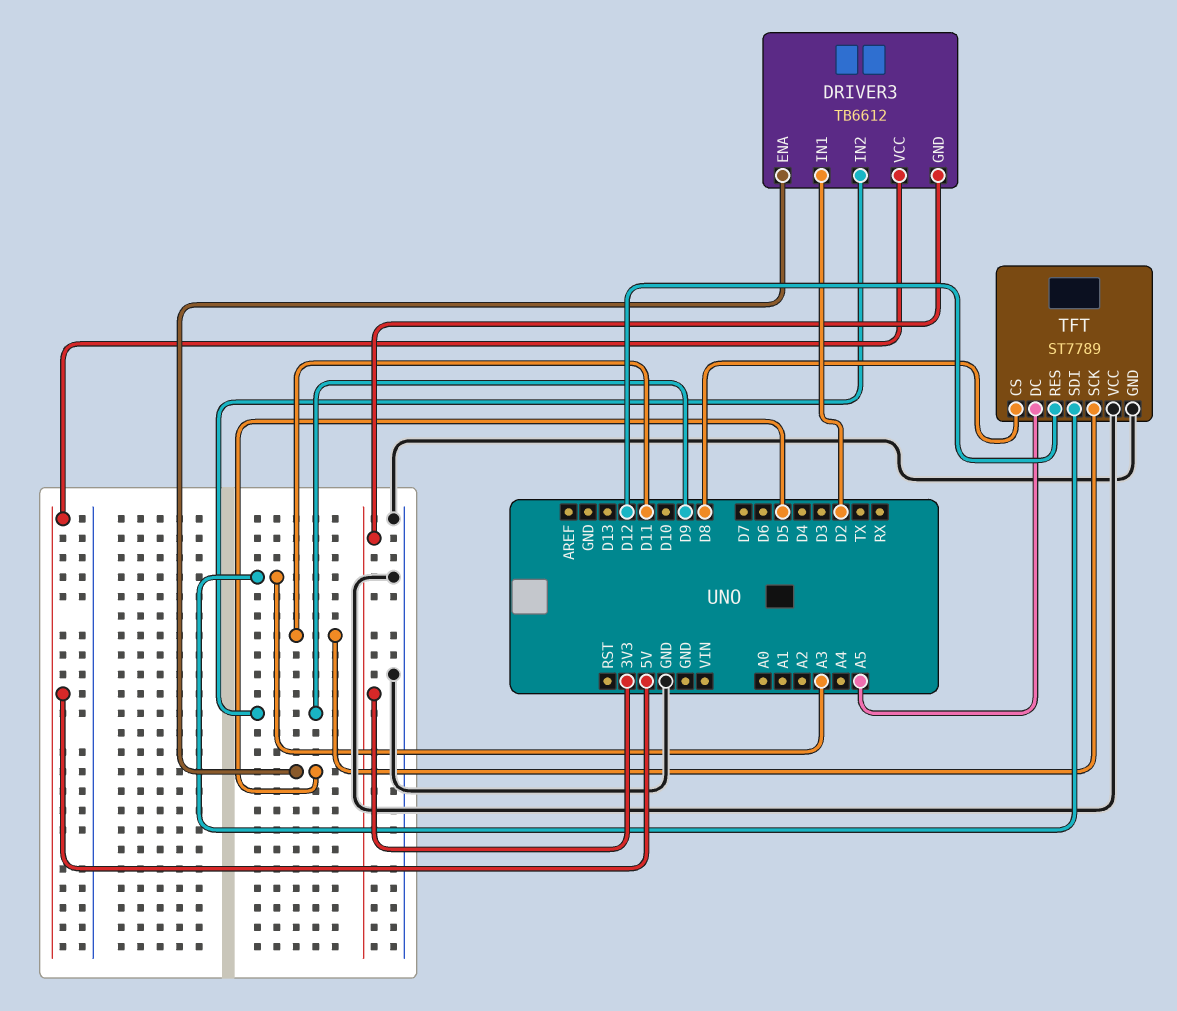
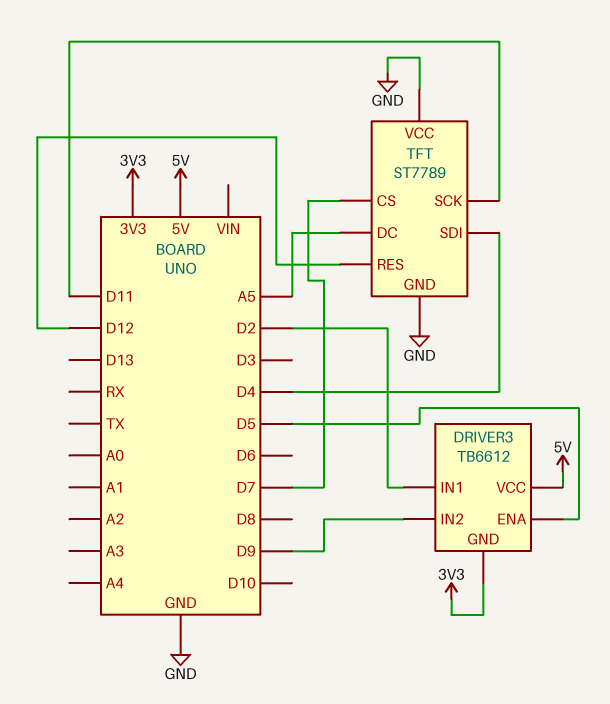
TFT pin CS: D8 -> D7
TFT pin SDI: A3 -> D4

